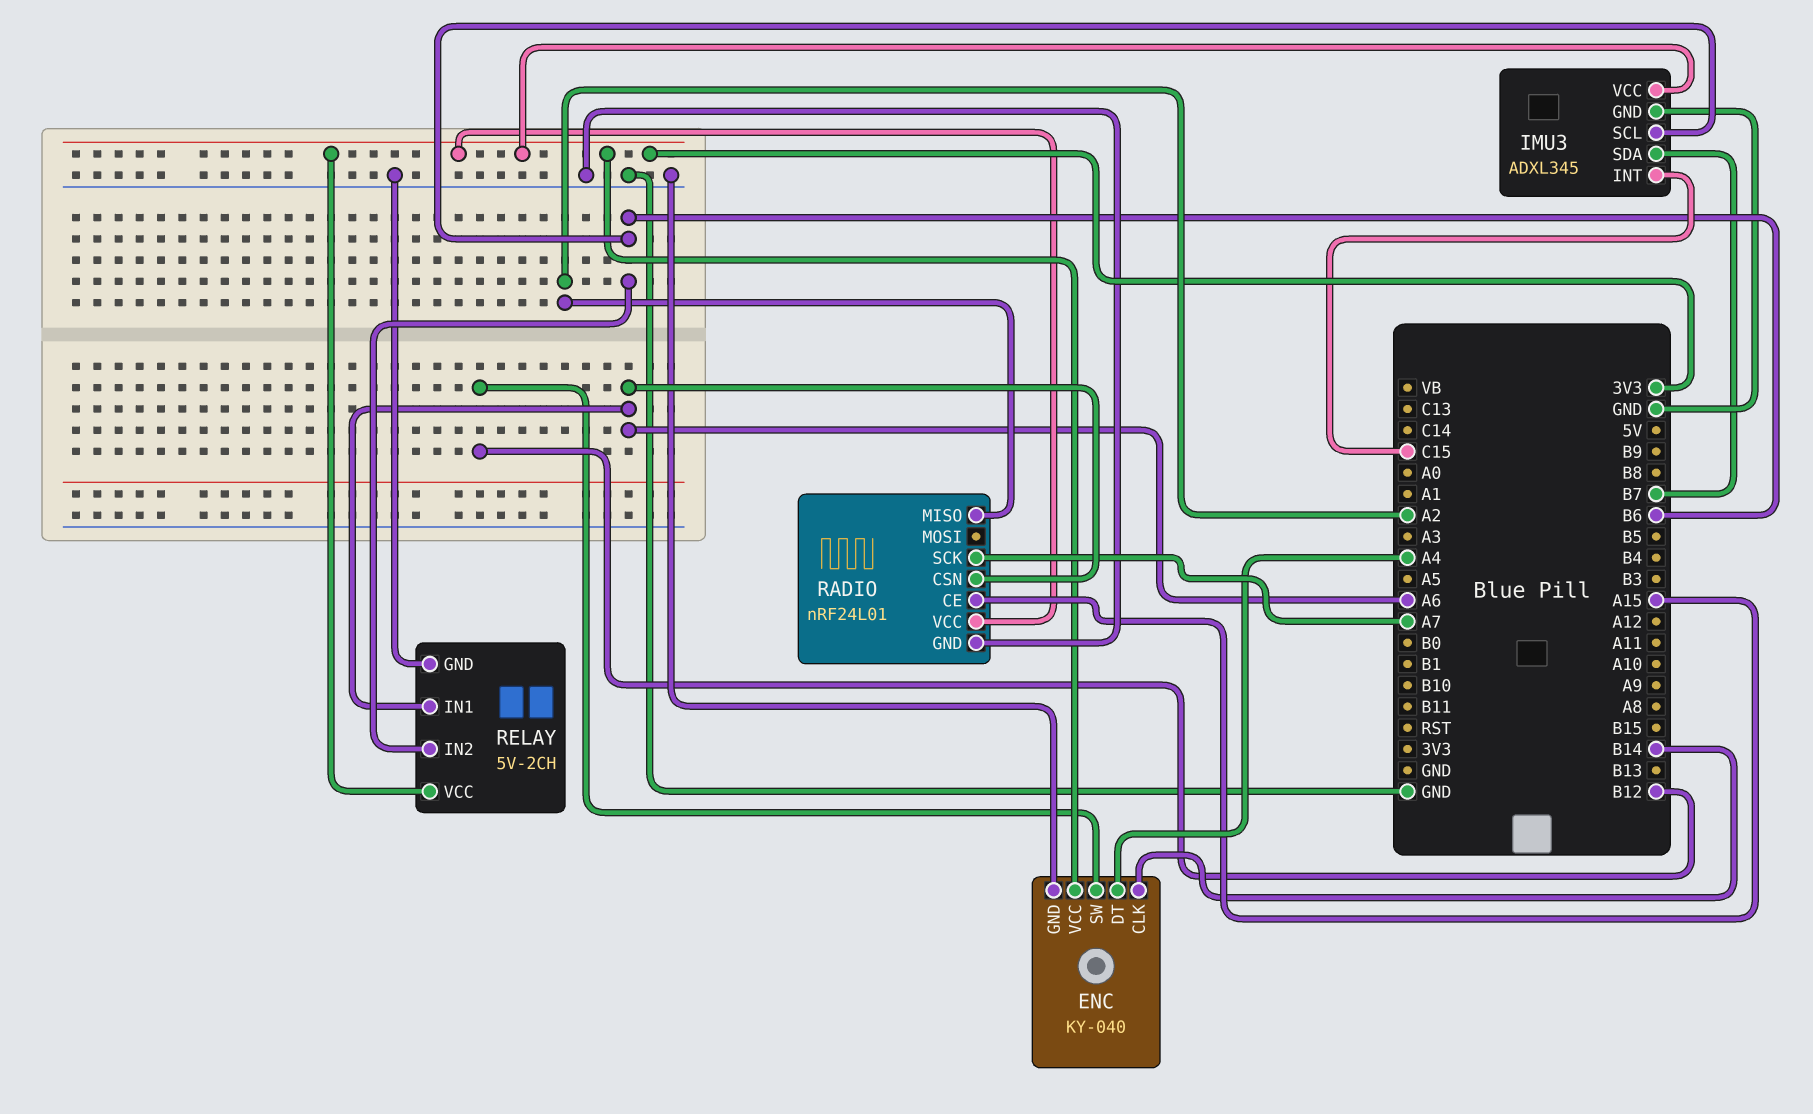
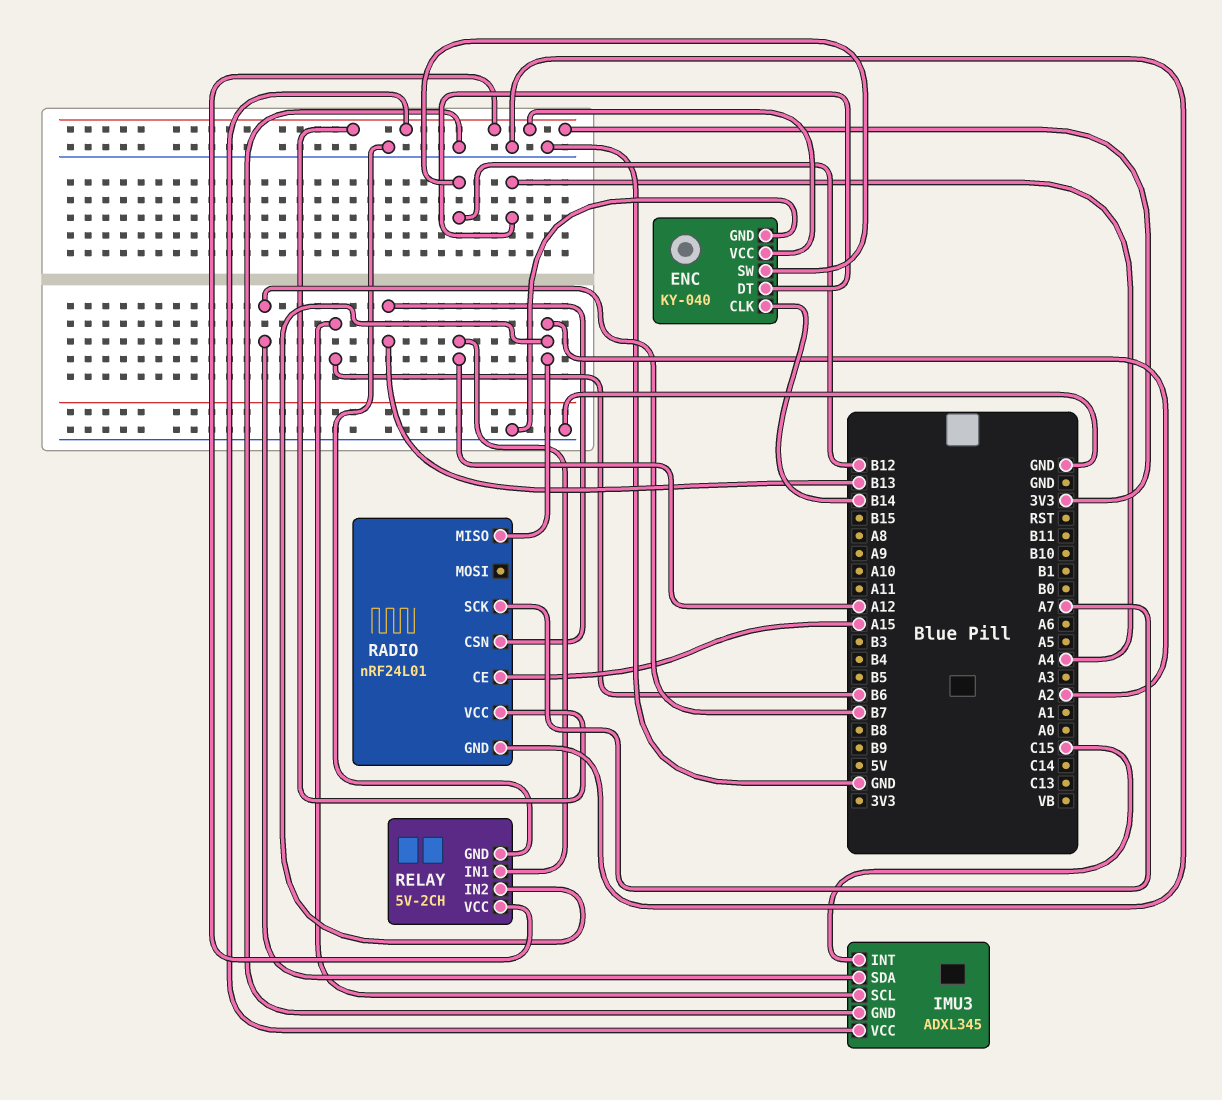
RADIO pin CSN: A6 -> B13
RELAY pin IN1: A6 -> A12
RELAY pin IN2: B6 -> A2

